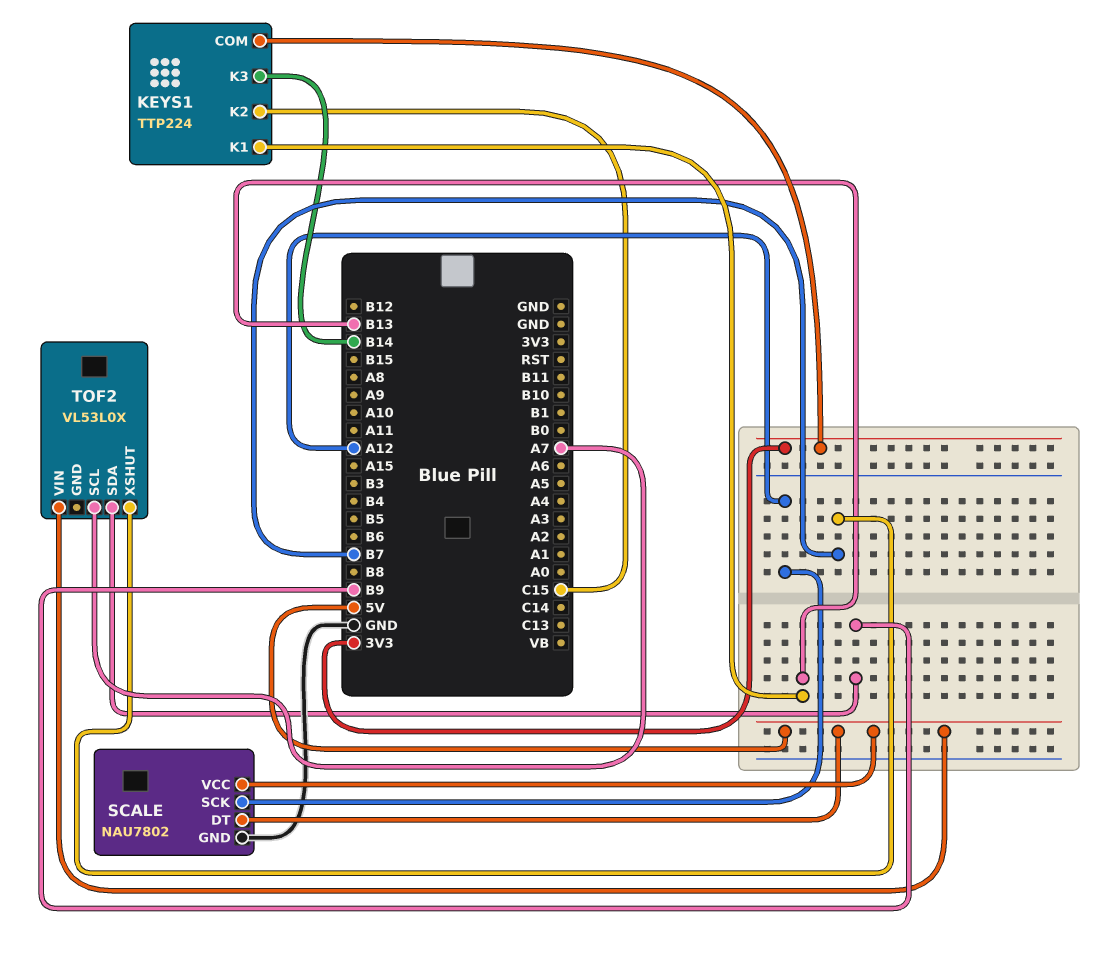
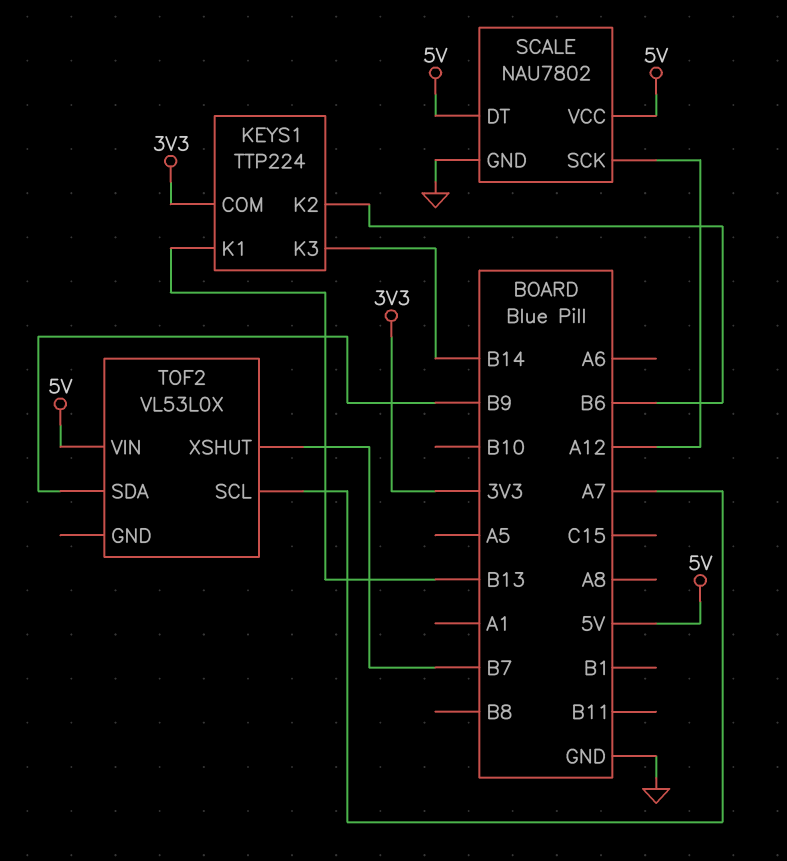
KEYS1 pin K2: C15 -> B6

